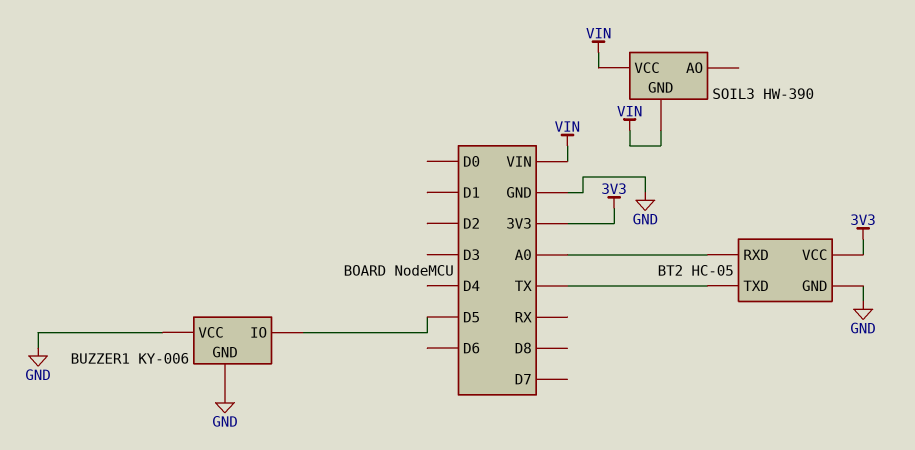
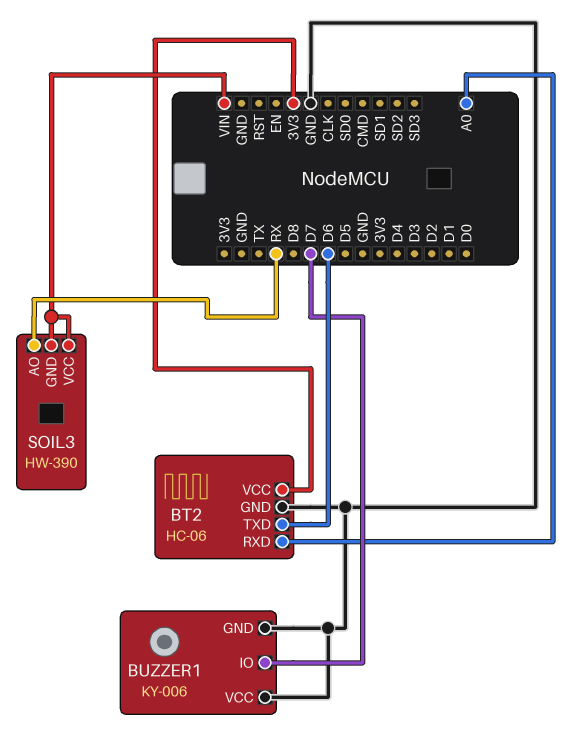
BT2: HC-05 -> HC-06
BT2 pin TXD: TX -> D6
BUZZER1 pin IO: D5 -> D7
SOIL3 pin AO: none -> RX

